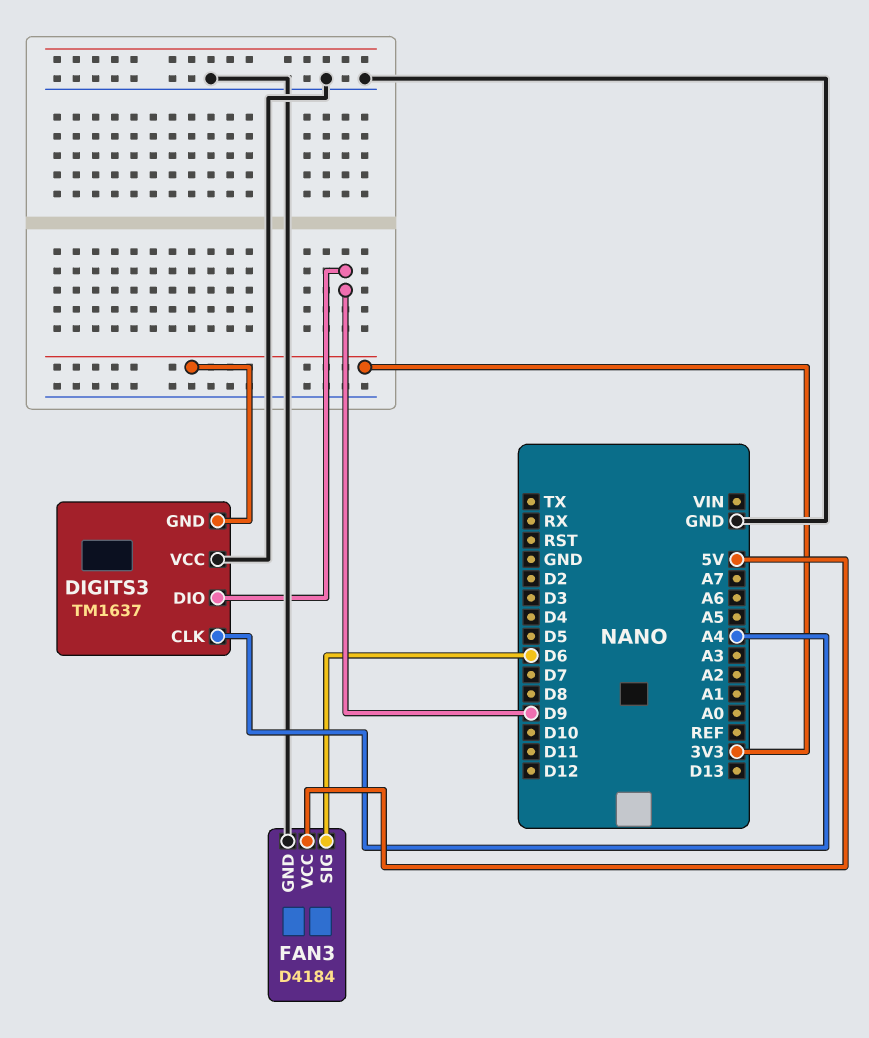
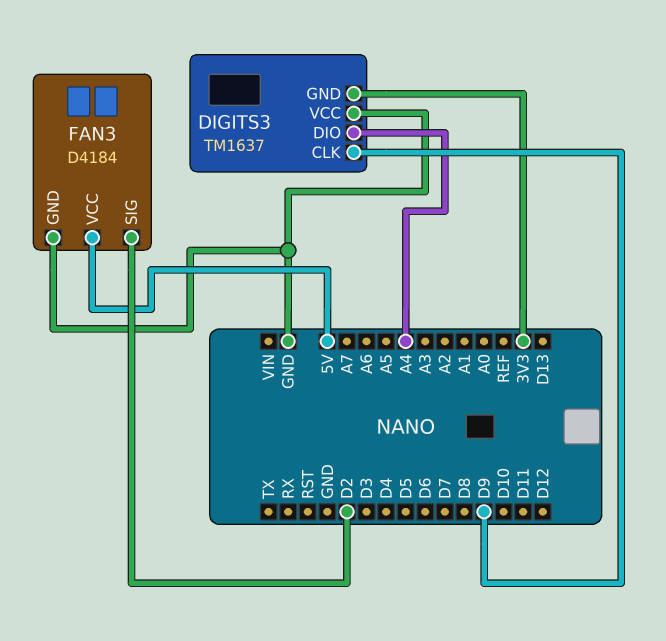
DIGITS3 pin CLK: A4 -> D9
DIGITS3 pin DIO: D9 -> A4
FAN3 pin SIG: D6 -> D2

